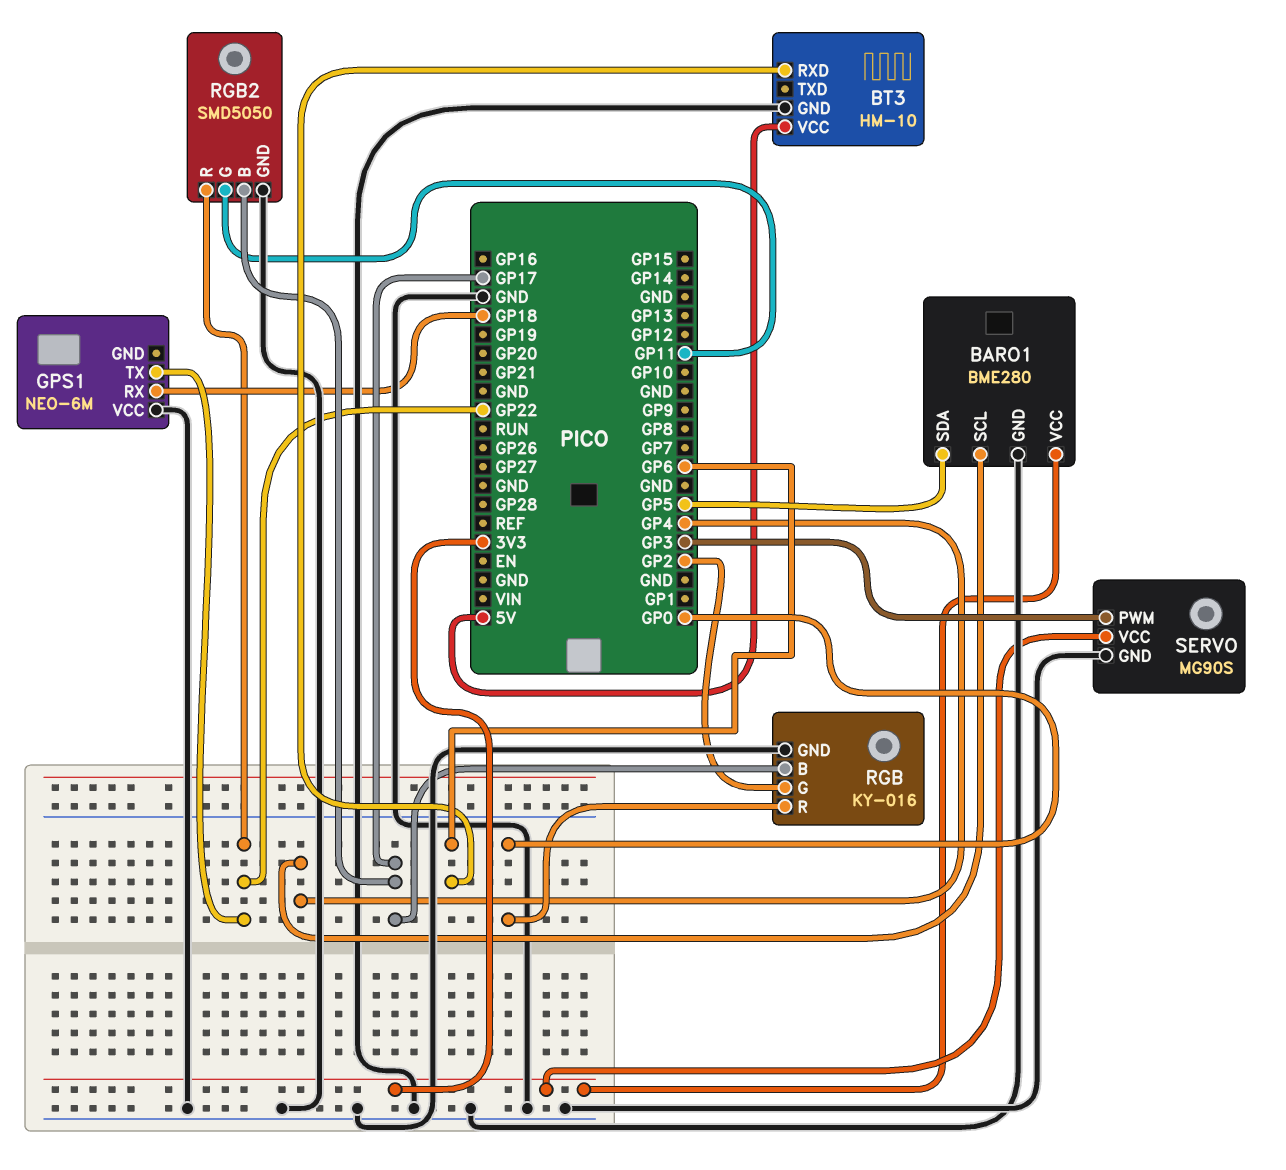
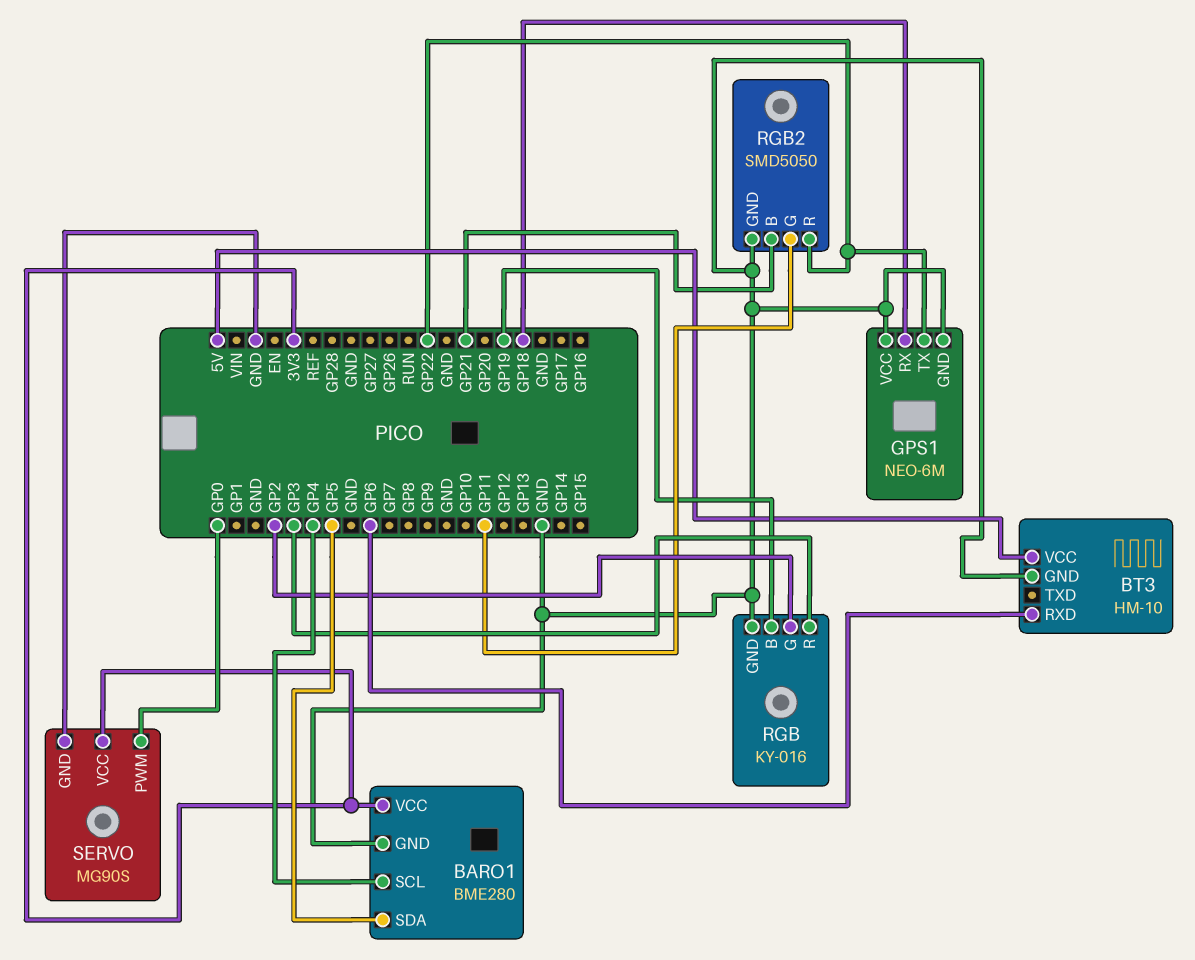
GPS1 pin GND: none -> GND
RGB pin B: GP17 -> GP19
RGB pin R: GP0 -> GP3
RGB2 pin B: GP17 -> GP21
SERVO pin PWM: GP3 -> GP0

